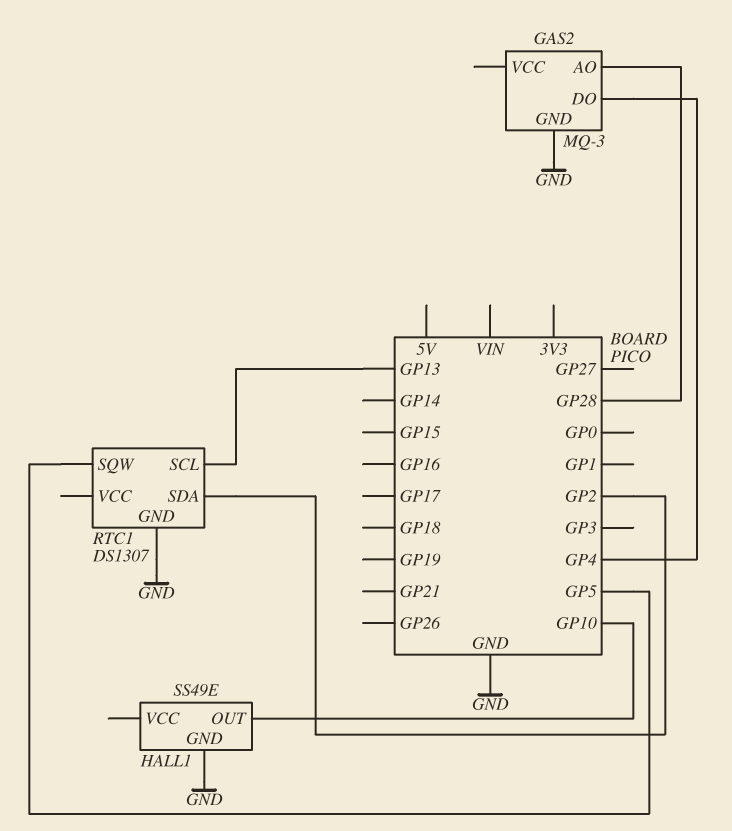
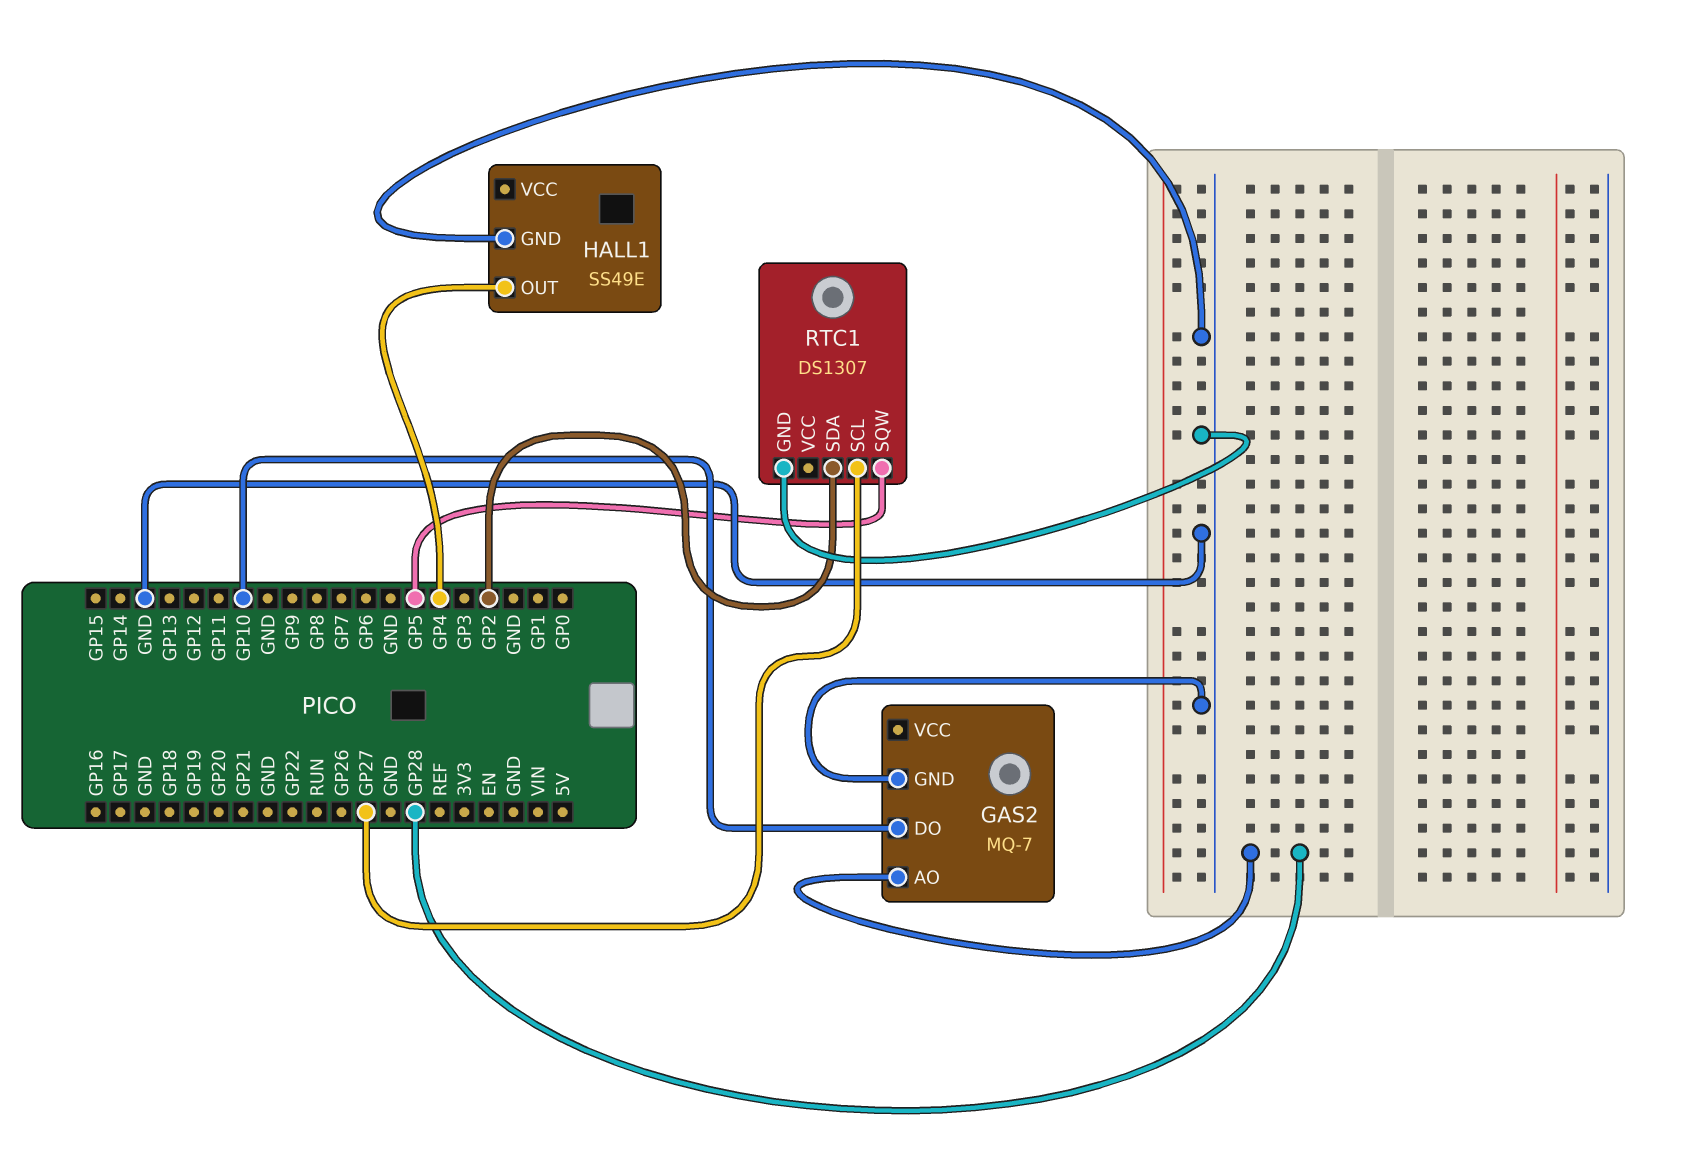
GAS2: MQ-3 -> MQ-7
GAS2 pin DO: GP4 -> GP10
HALL1 pin OUT: GP10 -> GP4
RTC1 pin SCL: GP13 -> GP27

